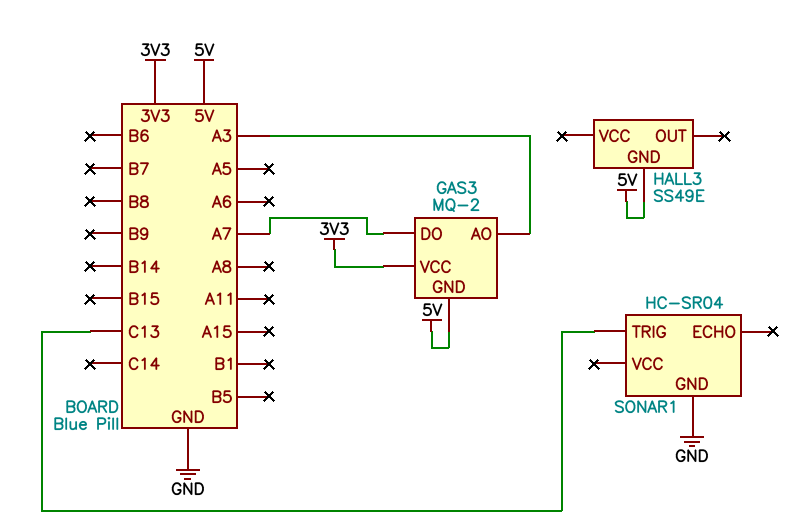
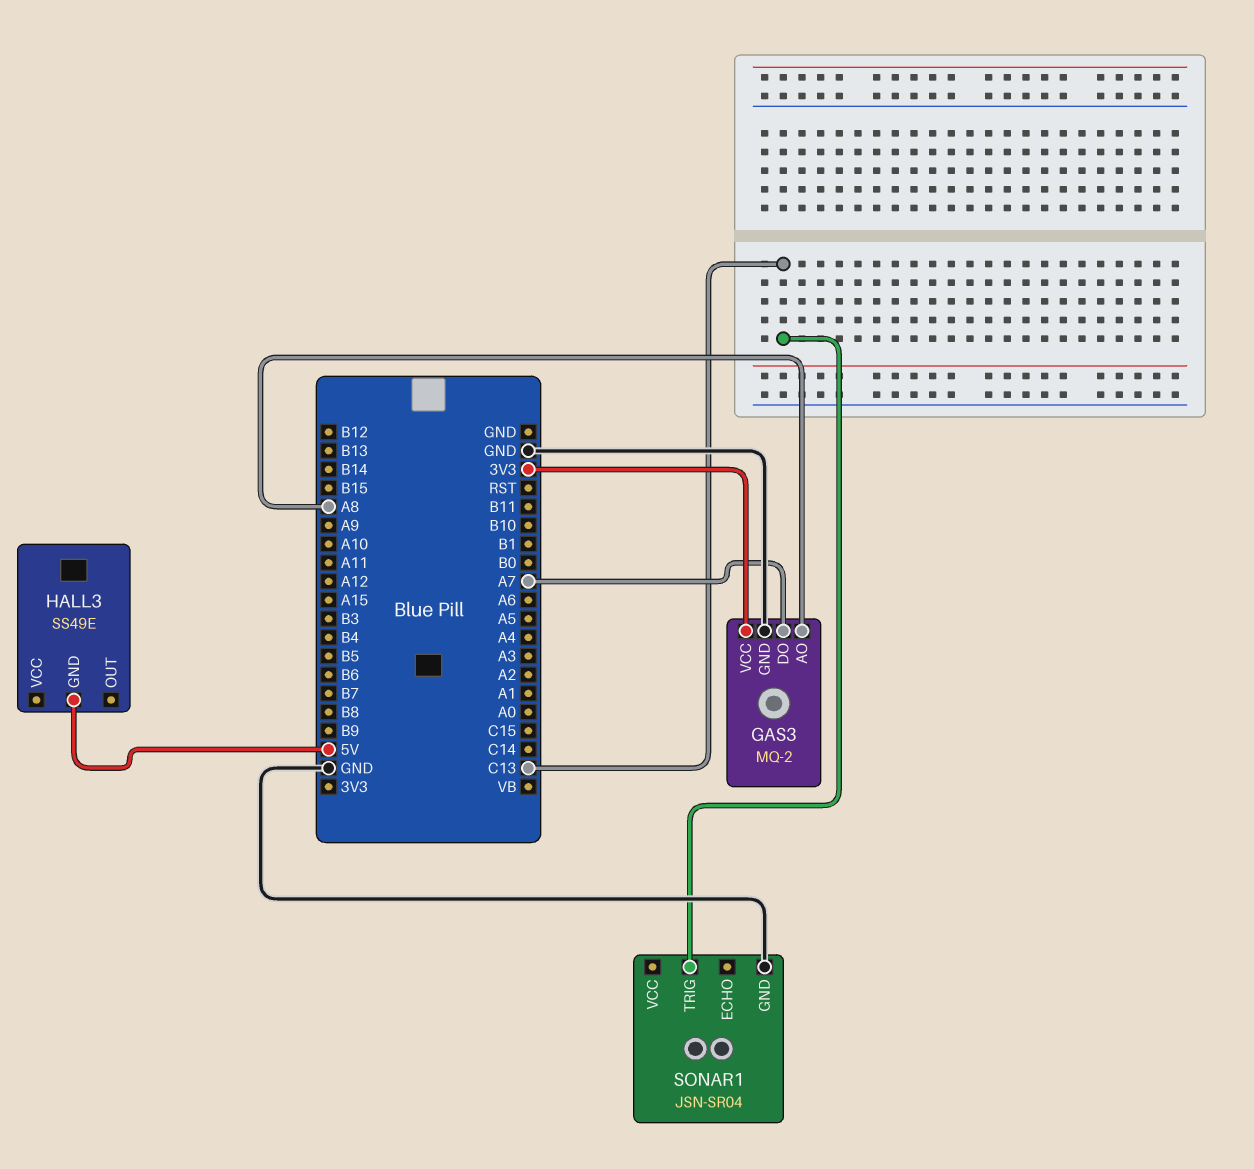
GAS3 pin AO: A3 -> A8
GAS3 pin GND: 5V -> GND
SONAR1: HC-SR04 -> JSN-SR04

